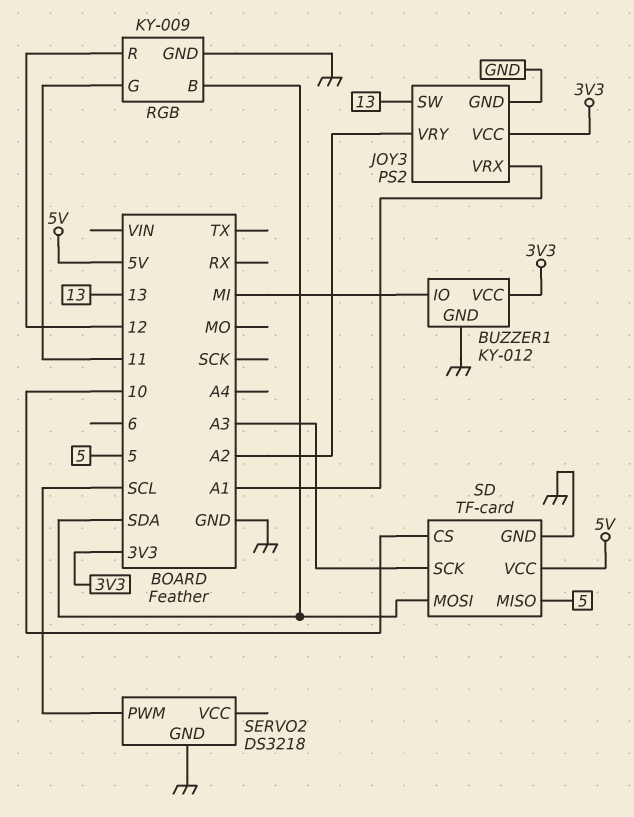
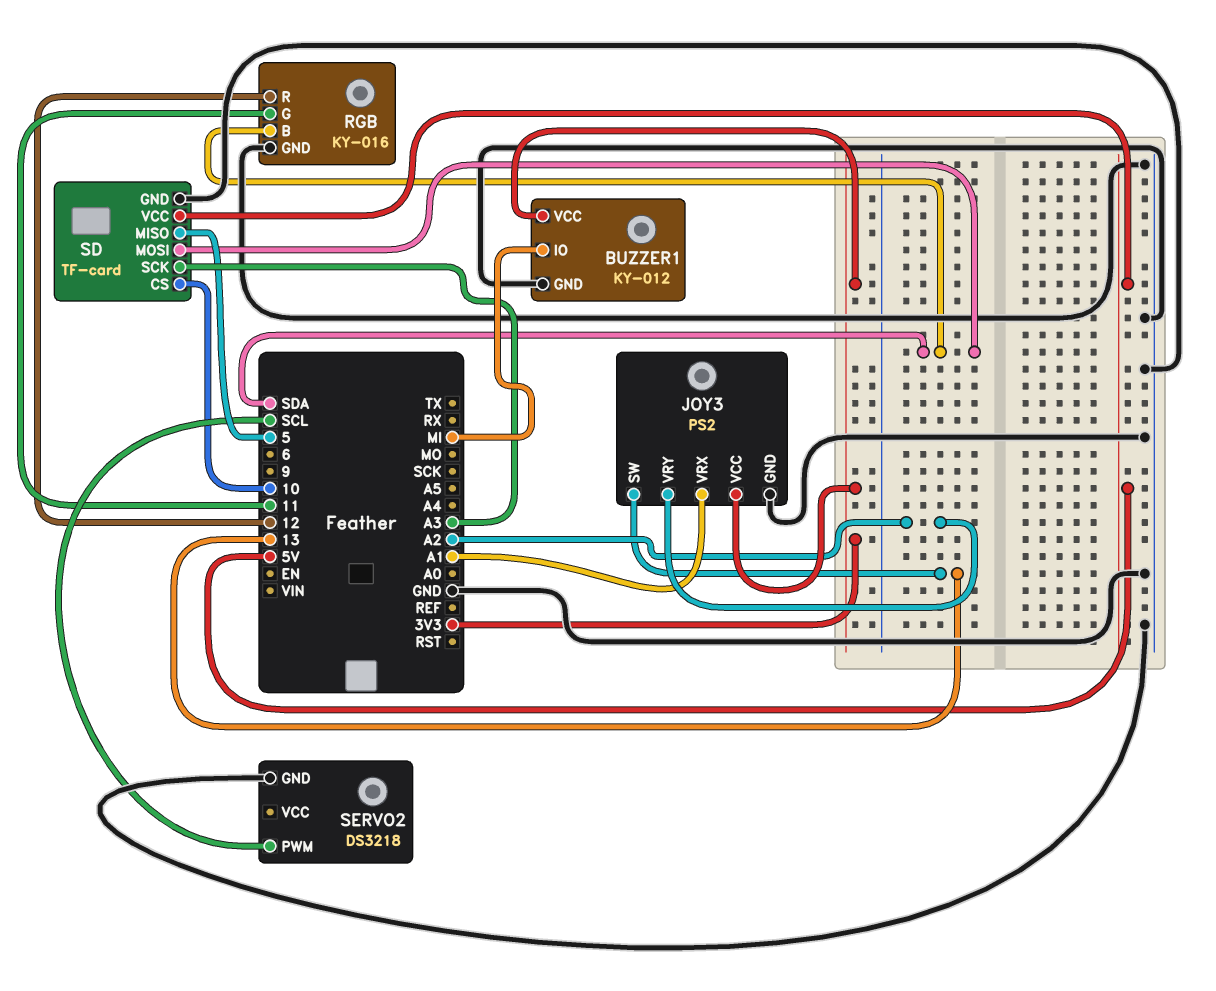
RGB: KY-009 -> KY-016

